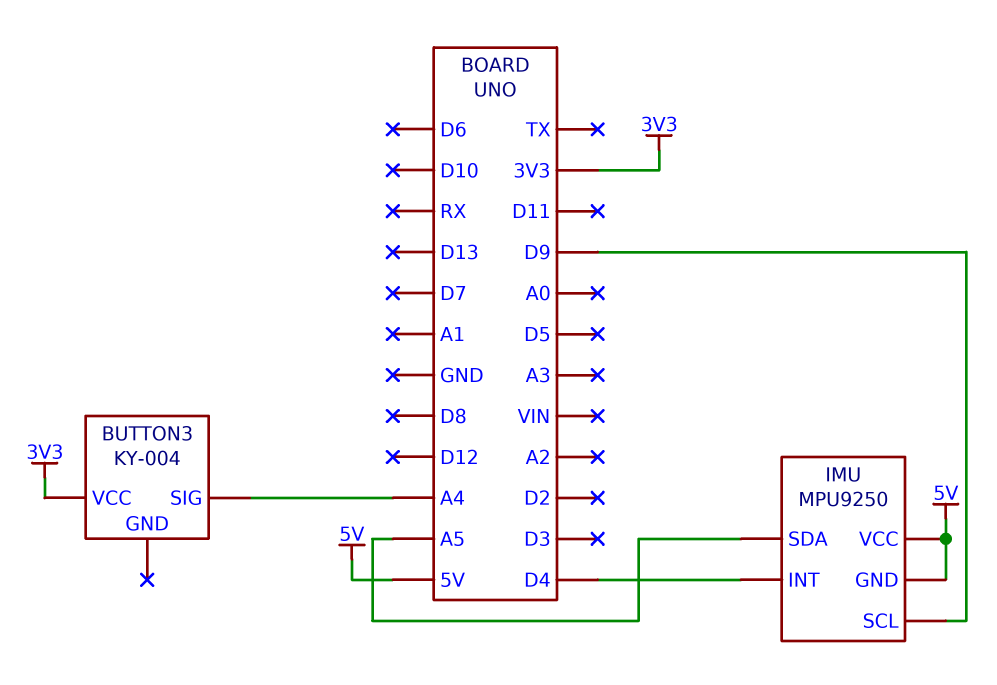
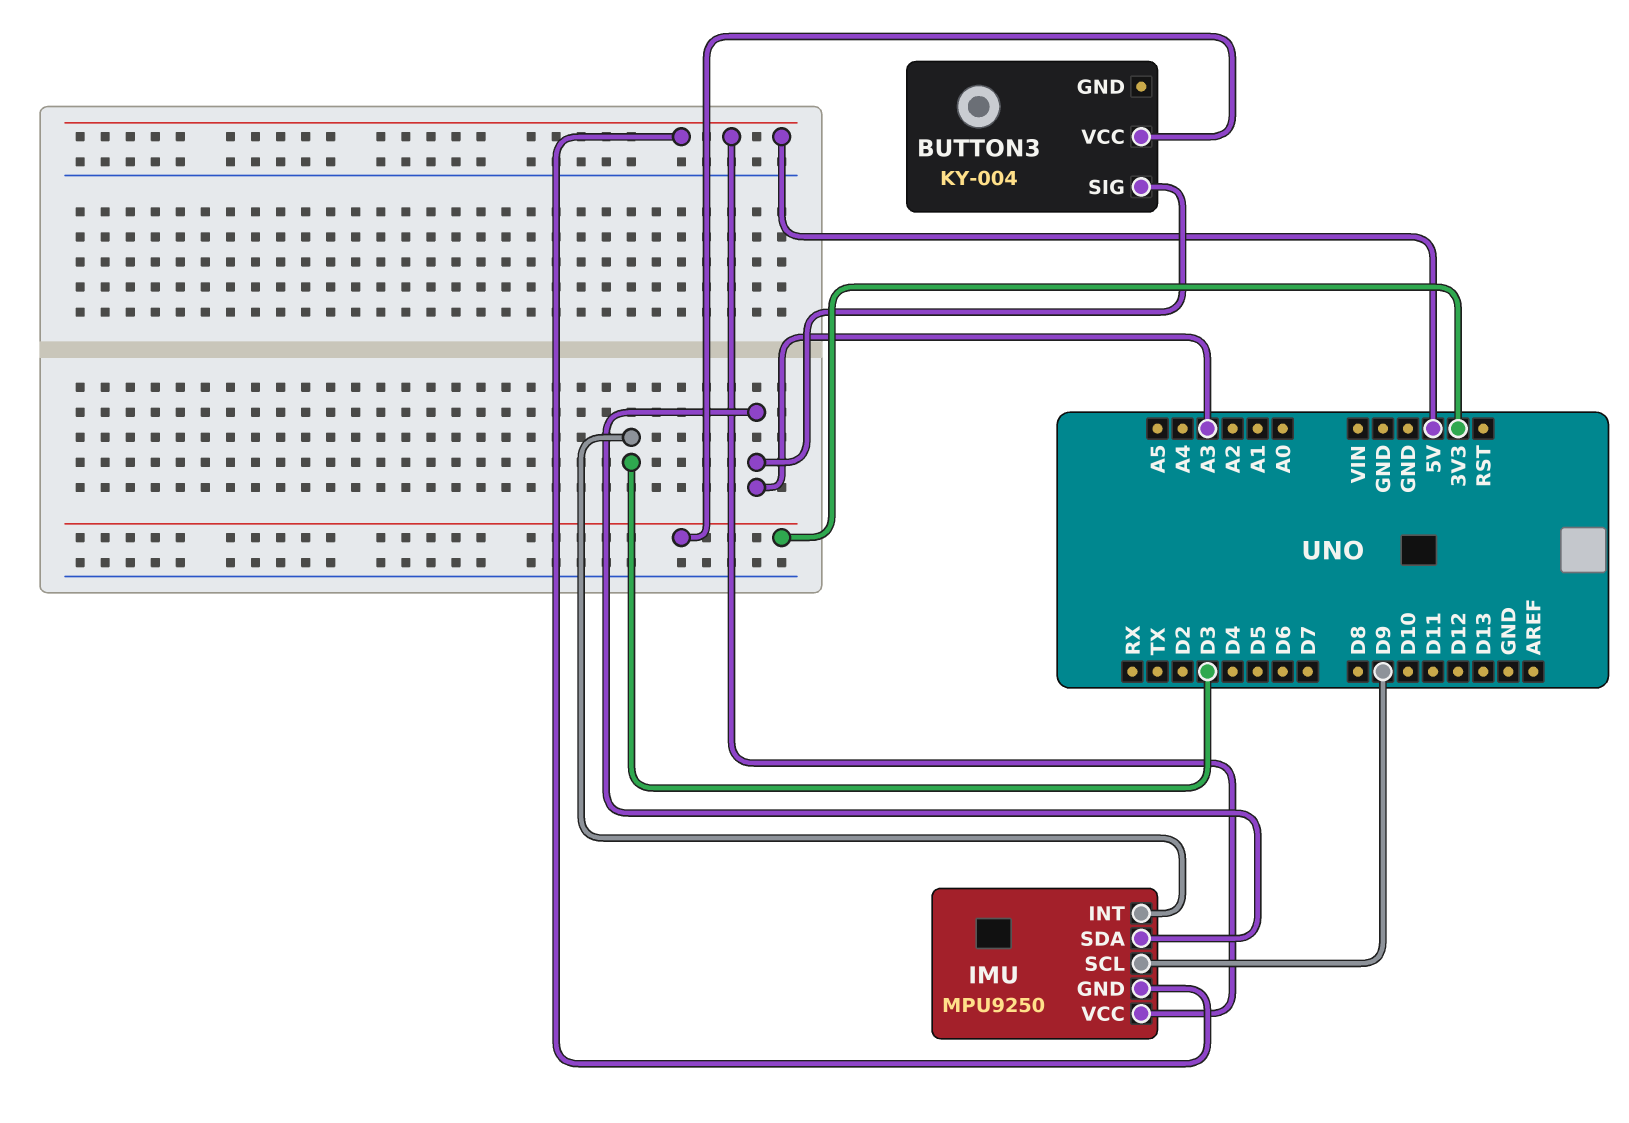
BUTTON3 pin SIG: A4 -> A3
IMU pin INT: D4 -> D3
IMU pin SDA: A5 -> A3

